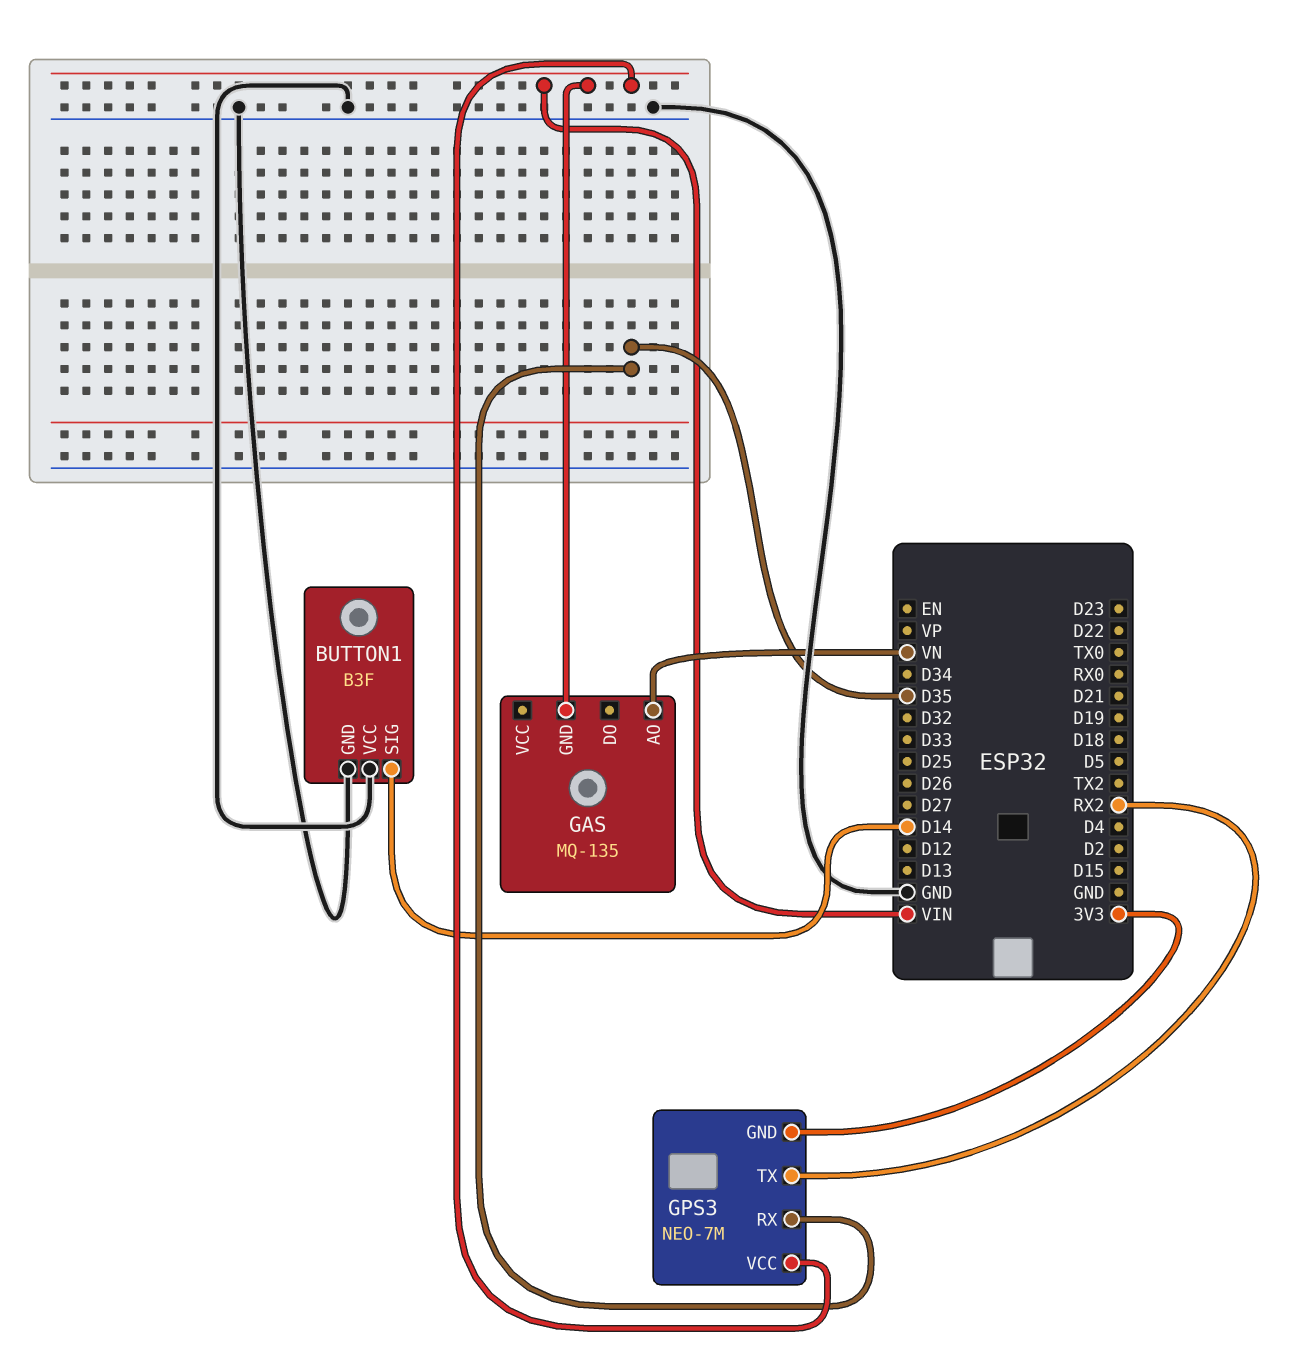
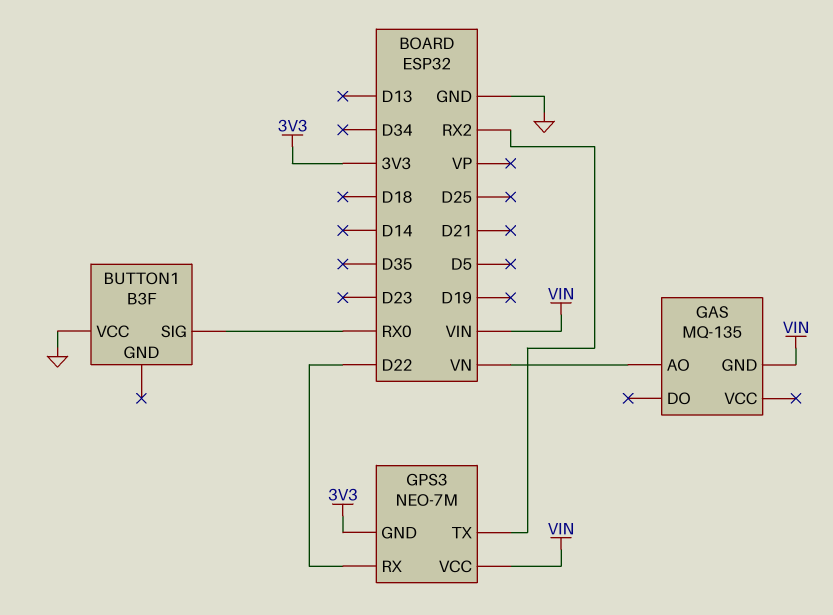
BUTTON1 pin GND: GND -> none
BUTTON1 pin SIG: D14 -> RX0
GPS3 pin RX: D35 -> D22

